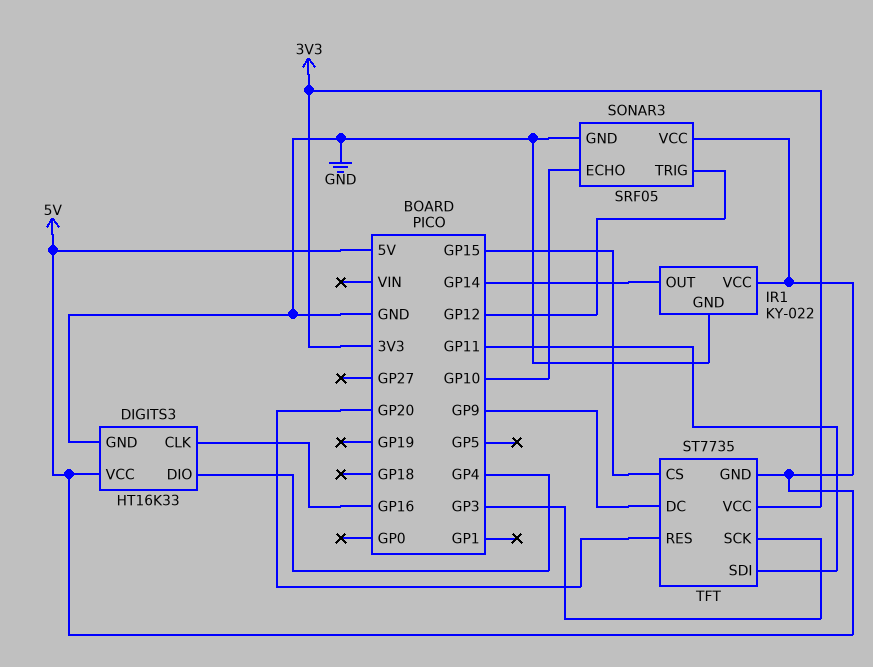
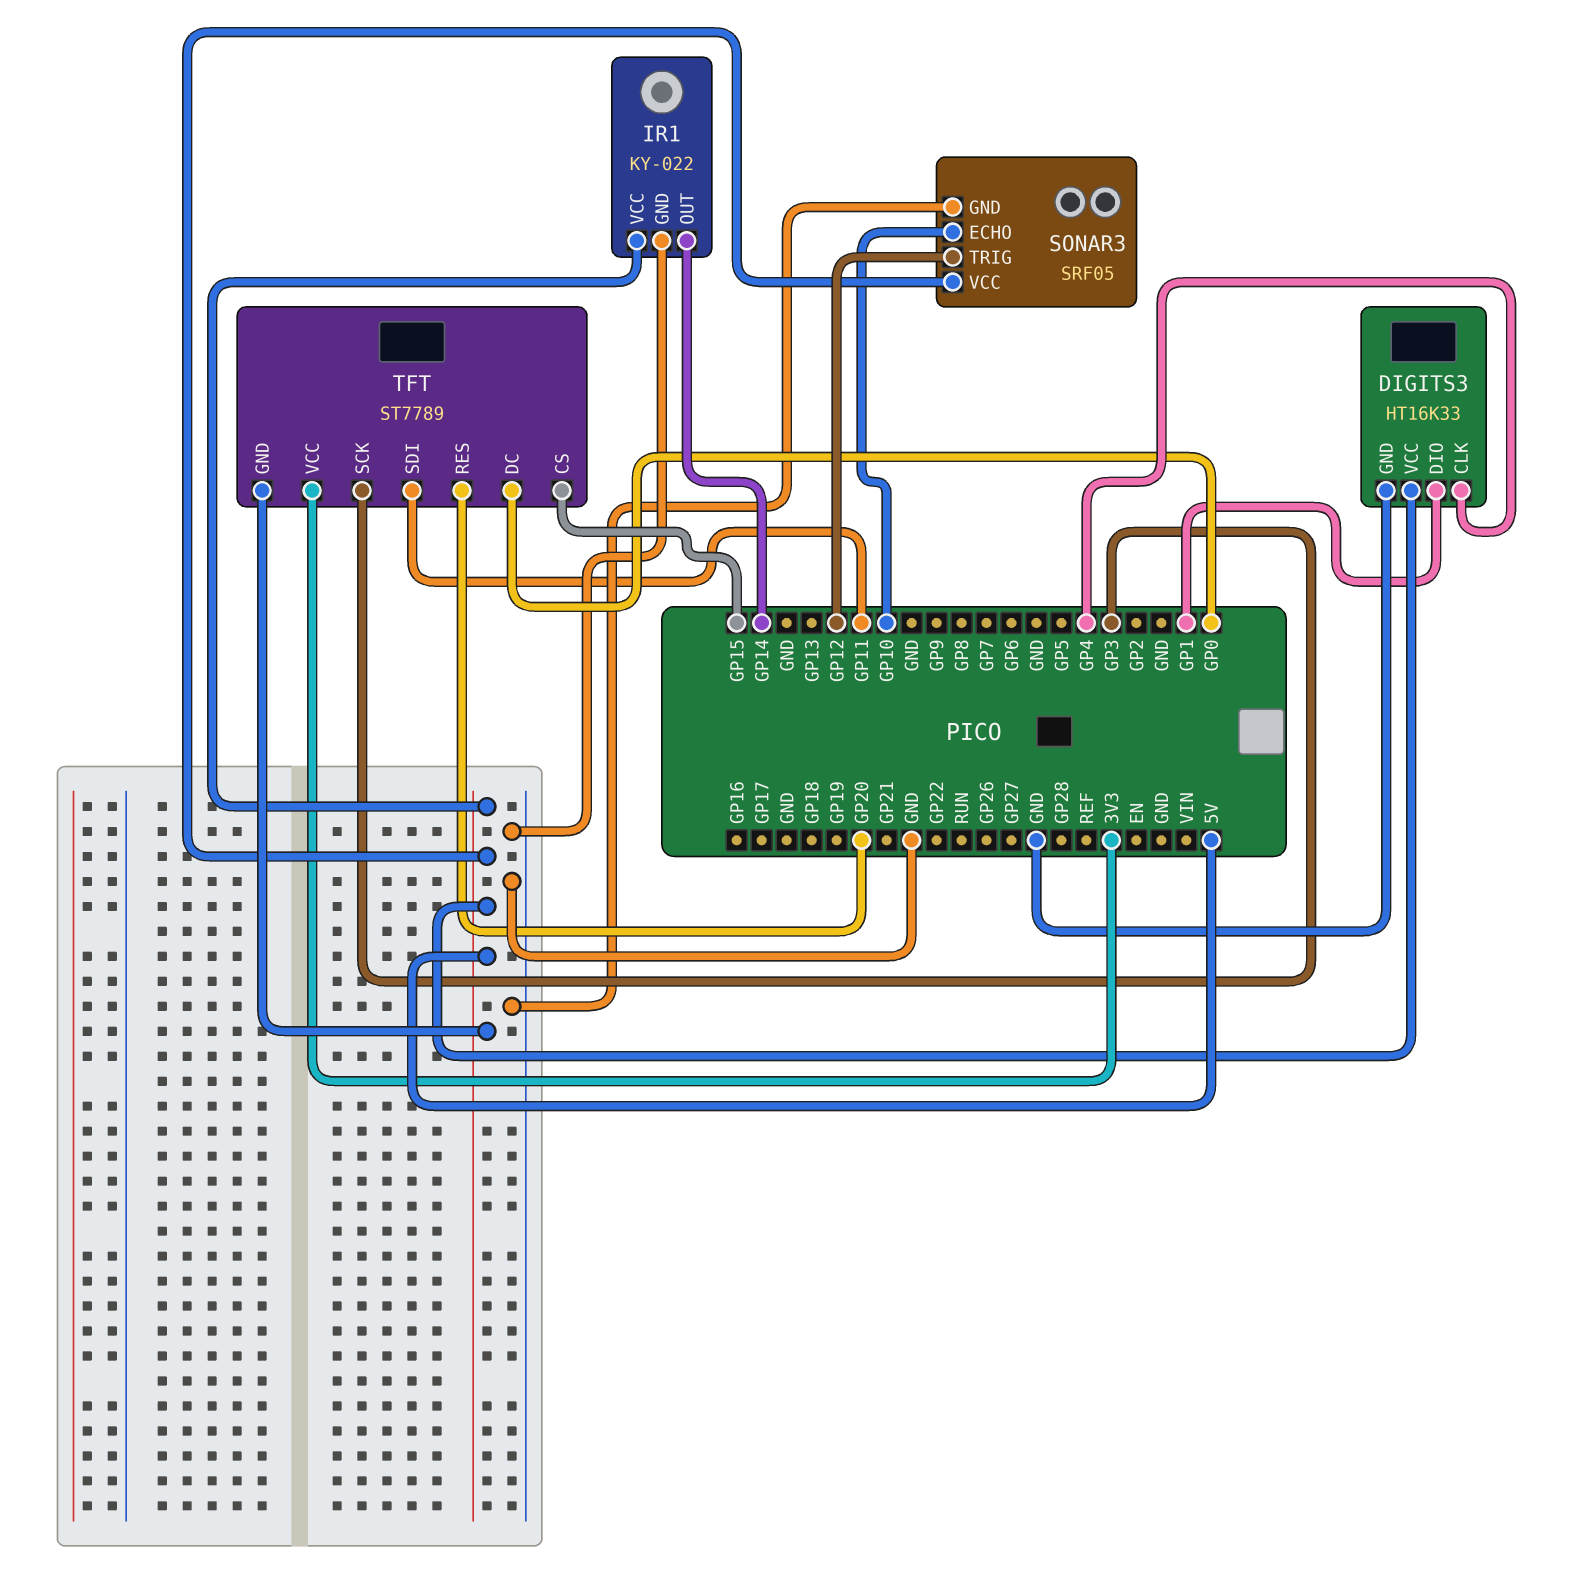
DIGITS3 pin CLK: GP16 -> GP4
DIGITS3 pin DIO: GP4 -> GP1
TFT: ST7735 -> ST7789
TFT pin DC: GP9 -> GP0

